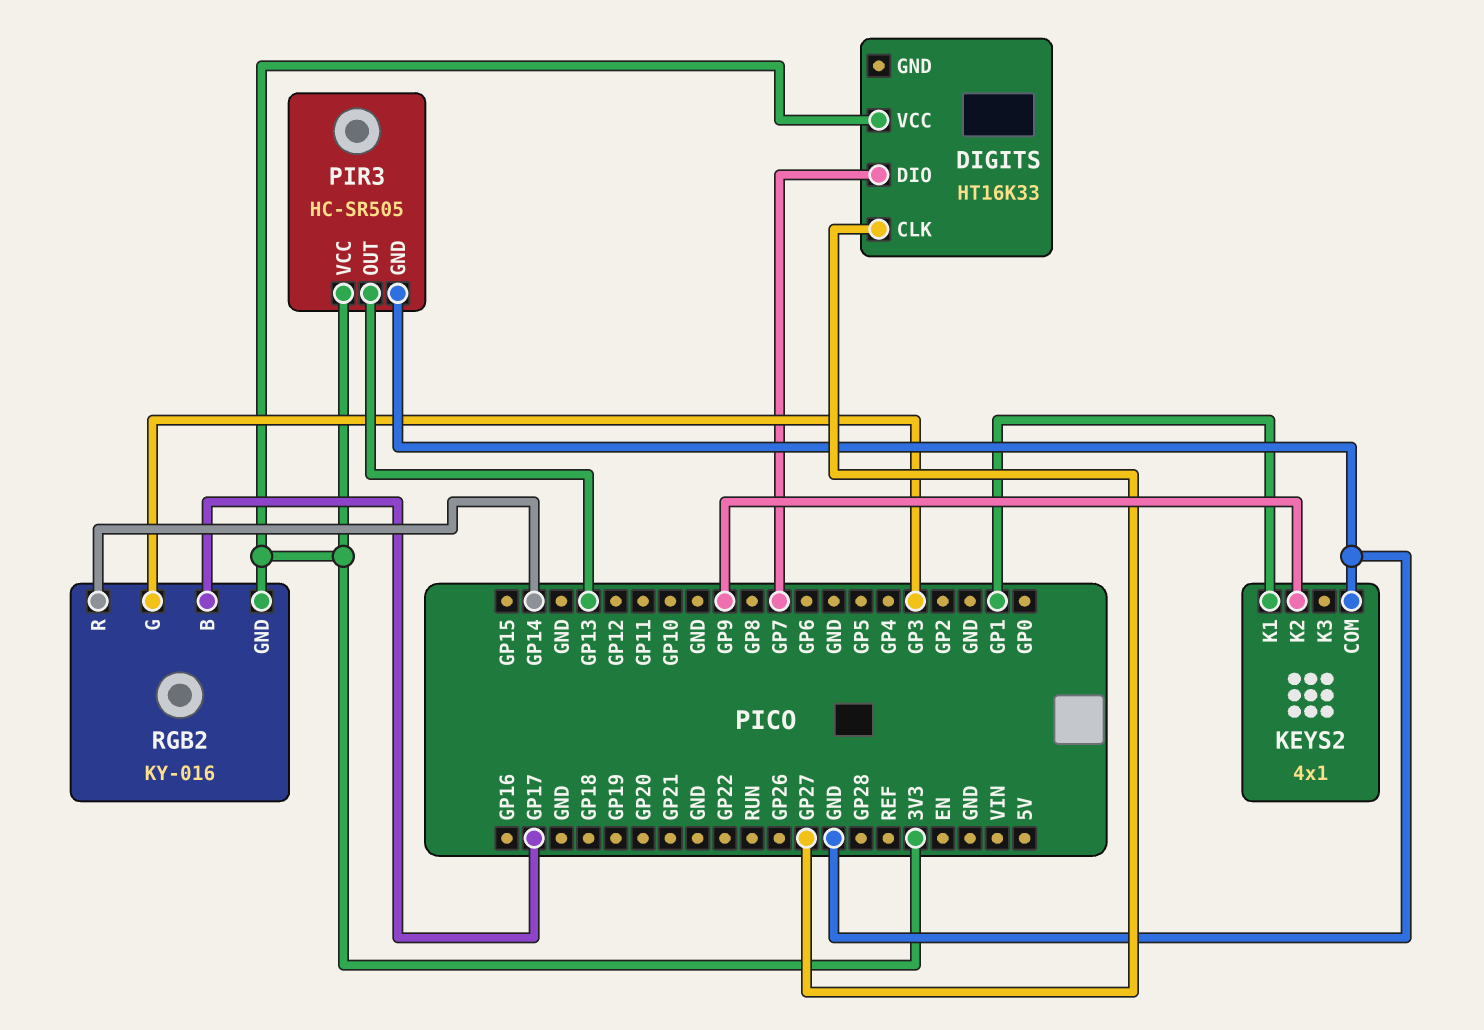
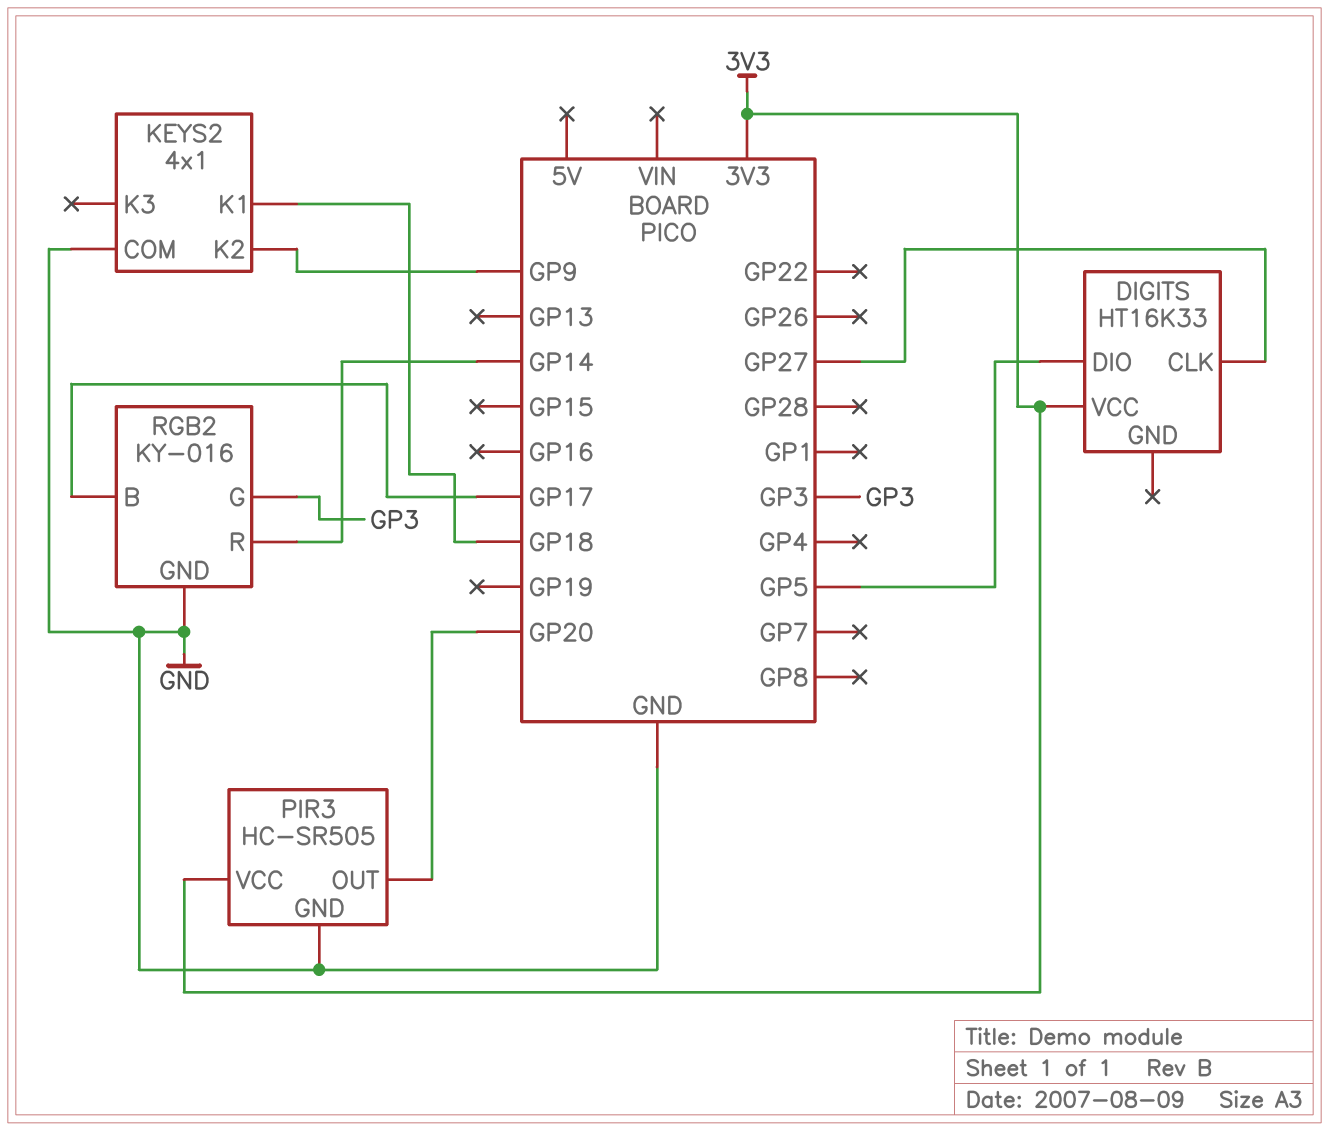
DIGITS pin DIO: GP7 -> GP5
KEYS2 pin K1: GP1 -> GP18
PIR3 pin OUT: GP13 -> GP20
RGB2 pin GND: 3V3 -> GND

